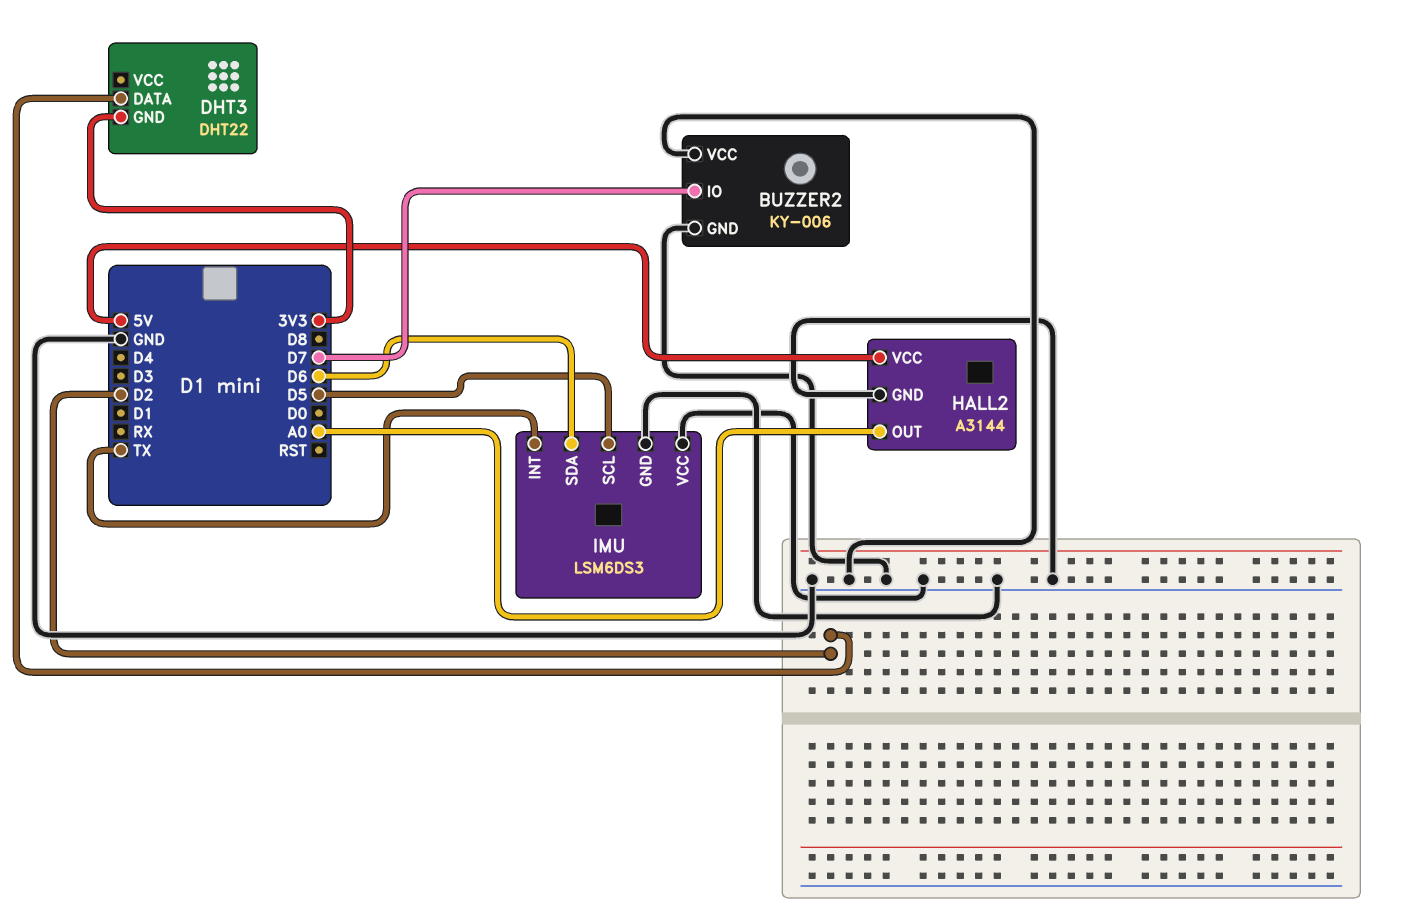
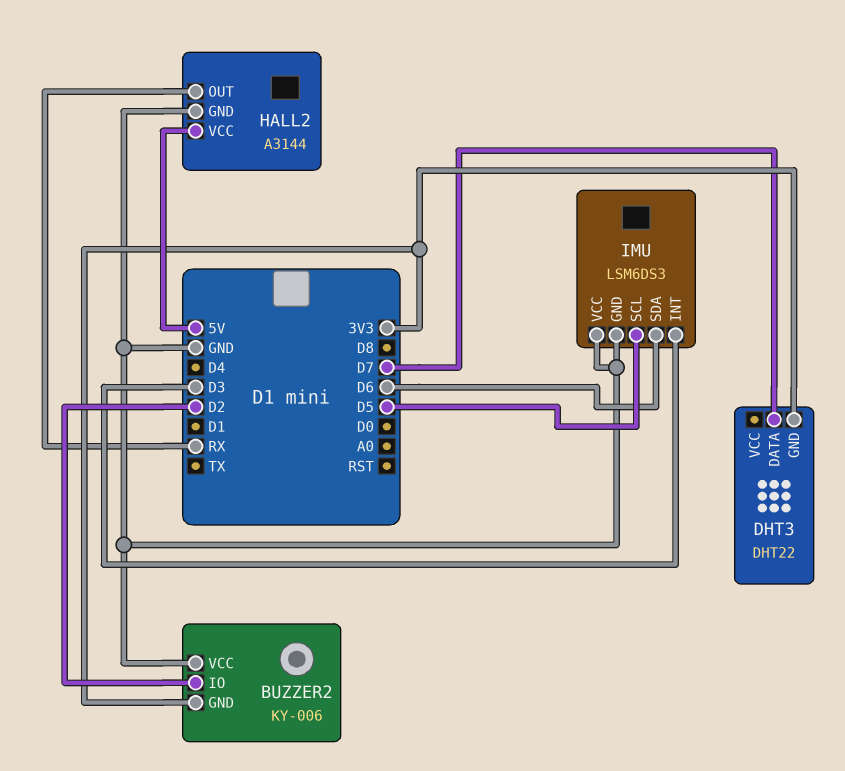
BUZZER2 pin GND: GND -> 3V3
BUZZER2 pin IO: D7 -> D2
DHT3 pin DATA: D2 -> D7
HALL2 pin OUT: A0 -> RX
IMU pin INT: TX -> D3

